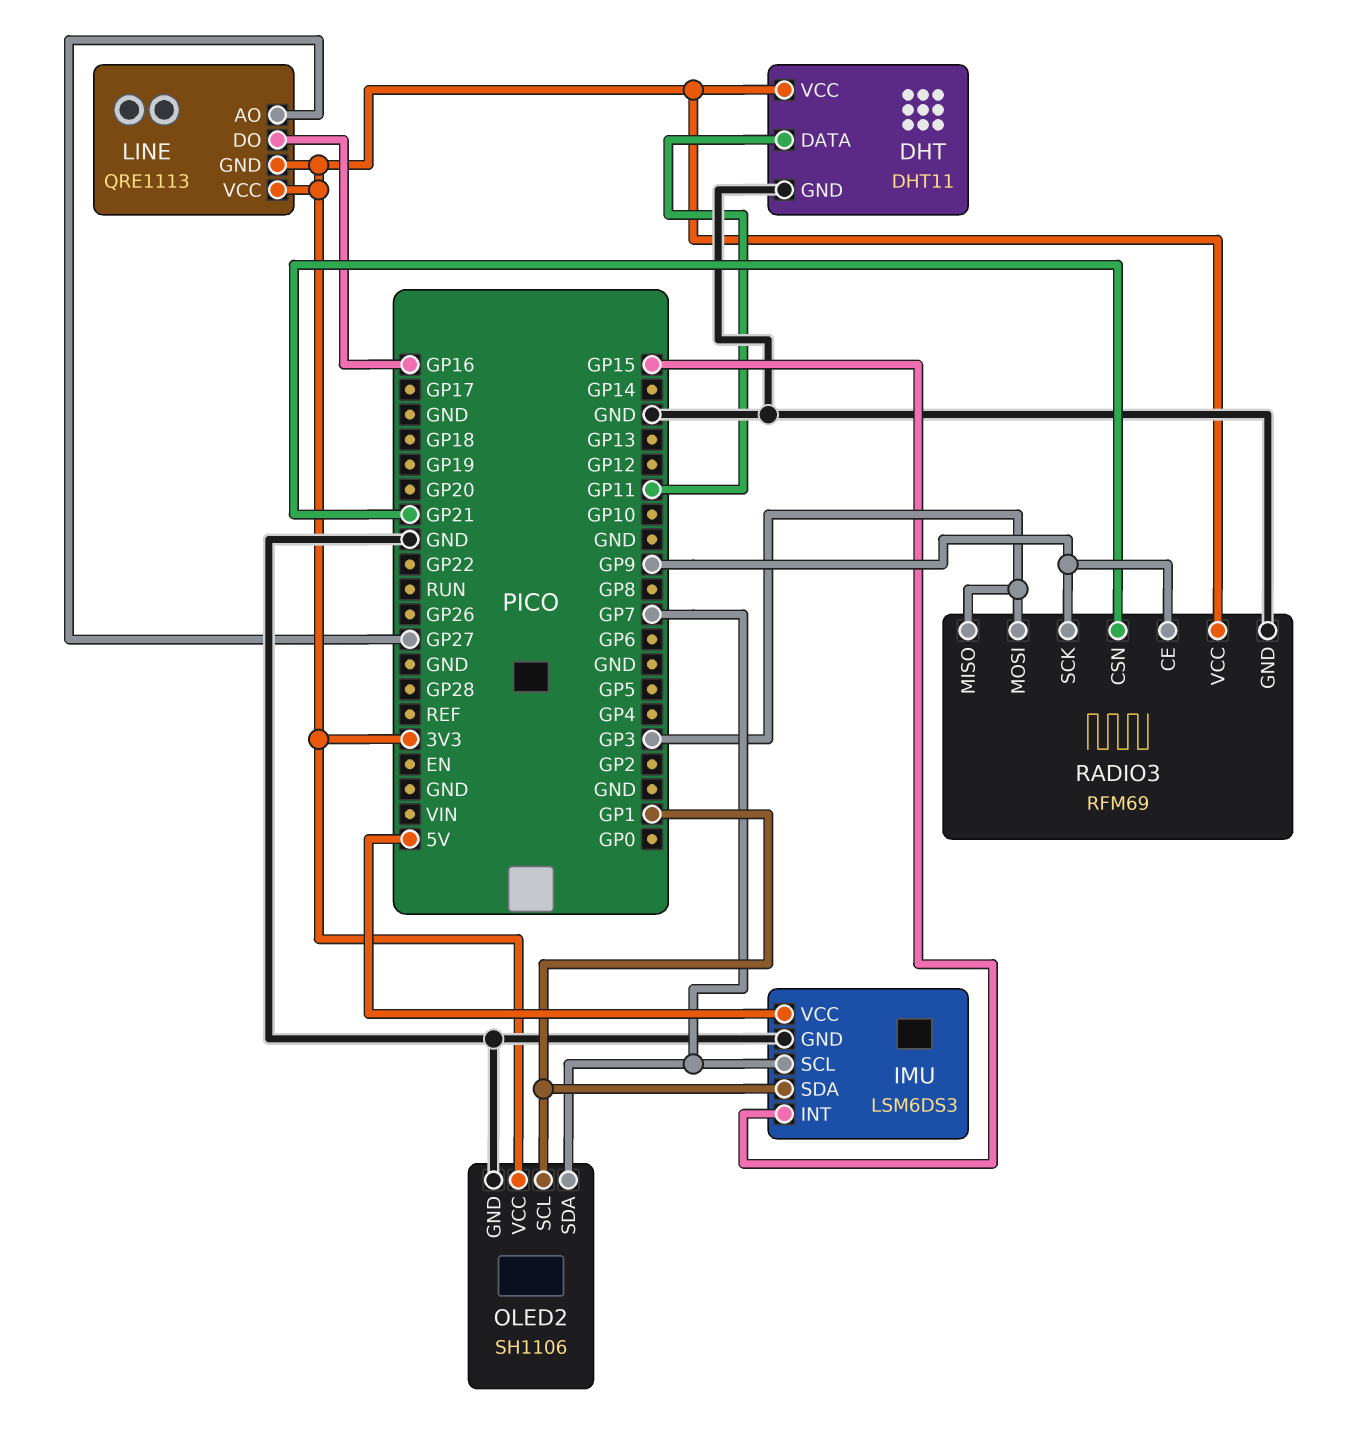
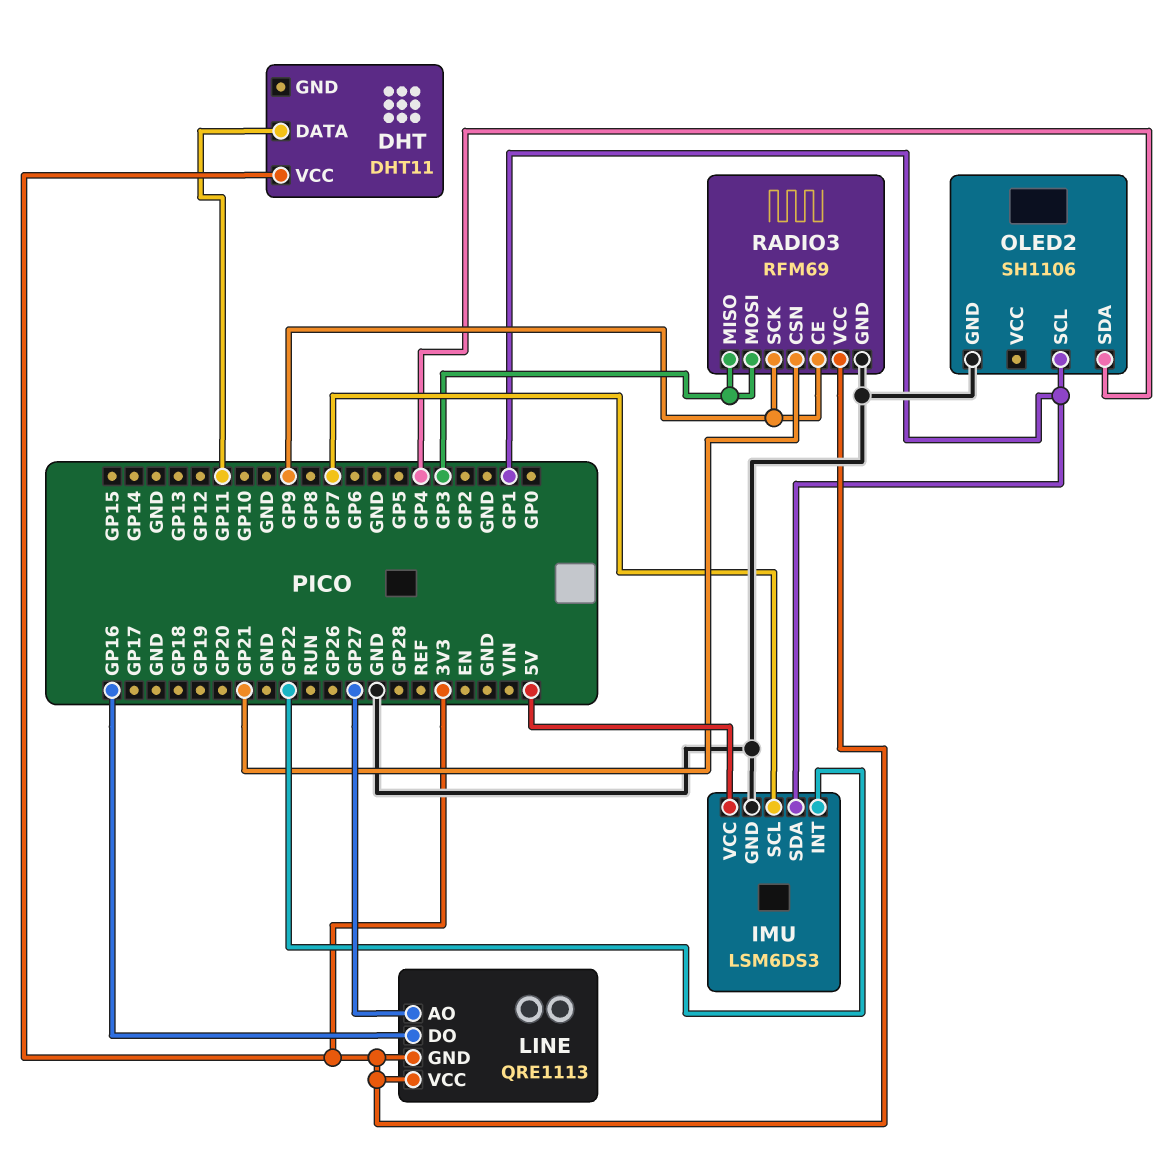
DHT pin GND: GND -> none
IMU pin INT: GP15 -> GP22
OLED2 pin SDA: GP7 -> GP4
OLED2 pin VCC: 3V3 -> none

